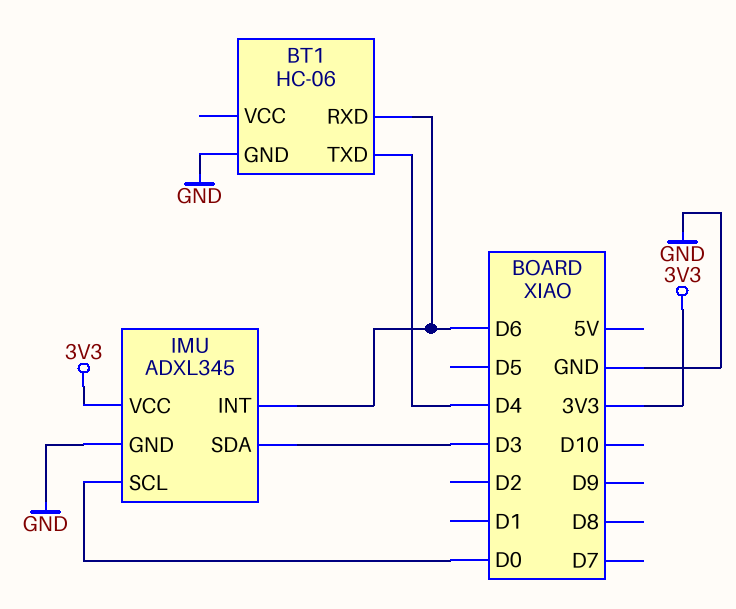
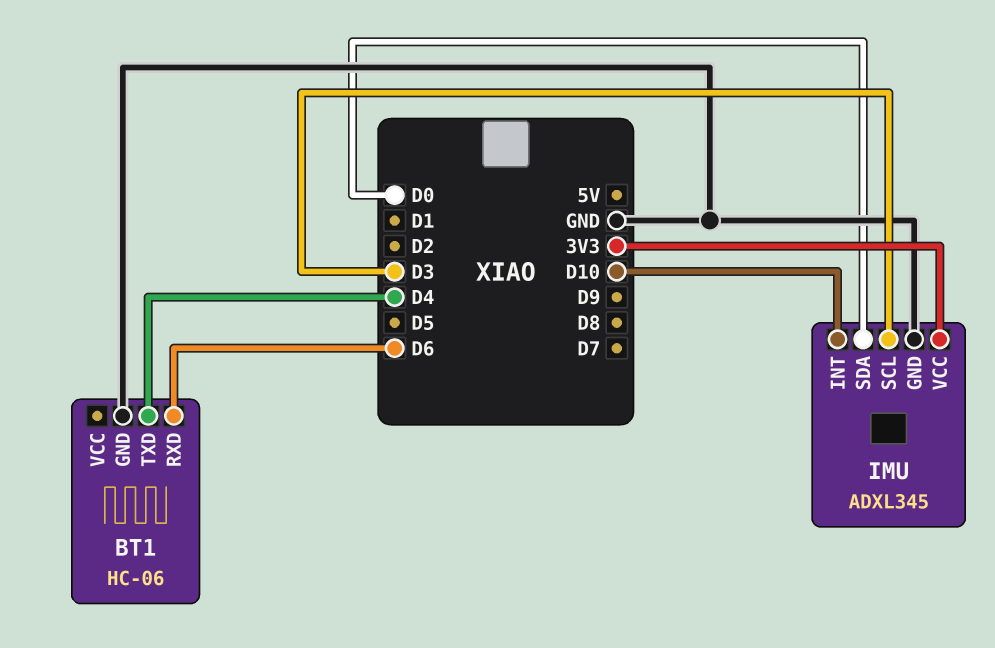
IMU pin INT: D6 -> D10
IMU pin SCL: D0 -> D3
IMU pin SDA: D3 -> D0

